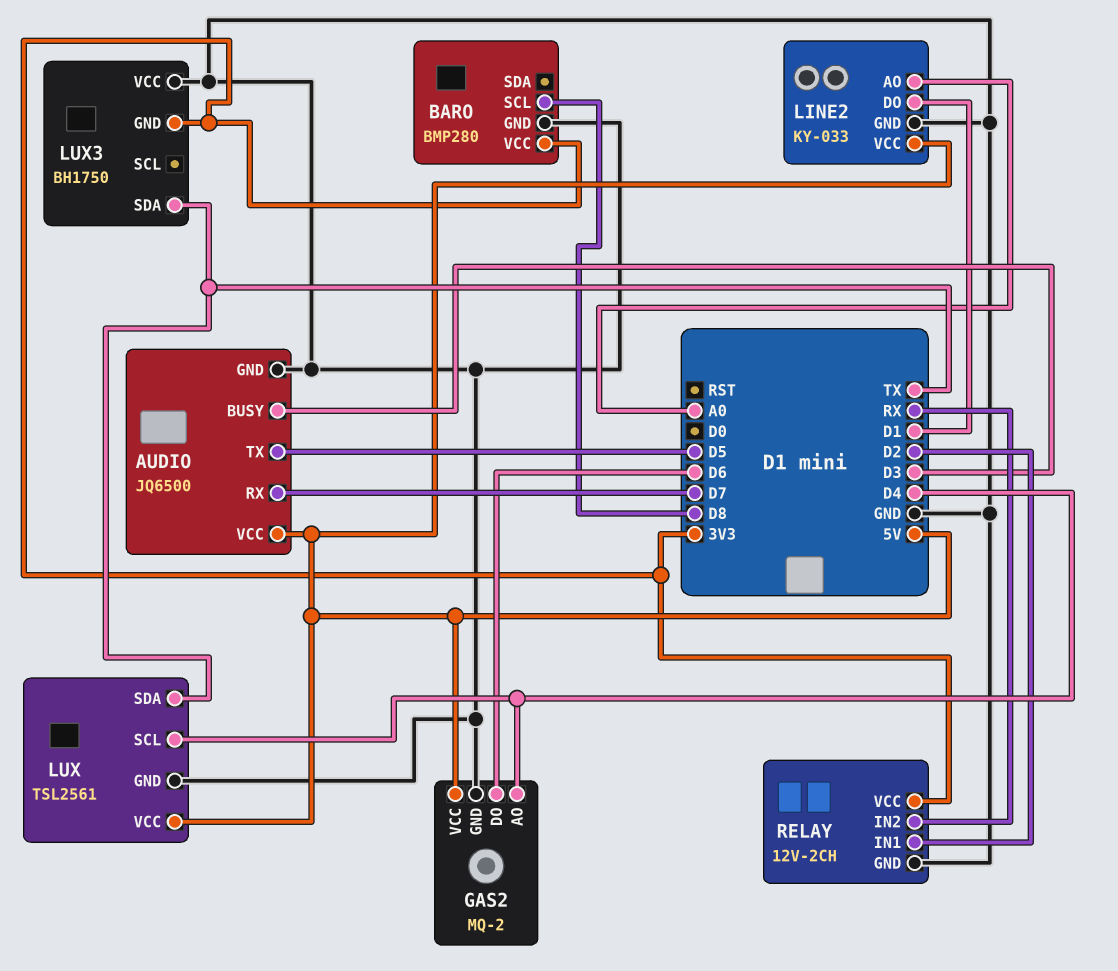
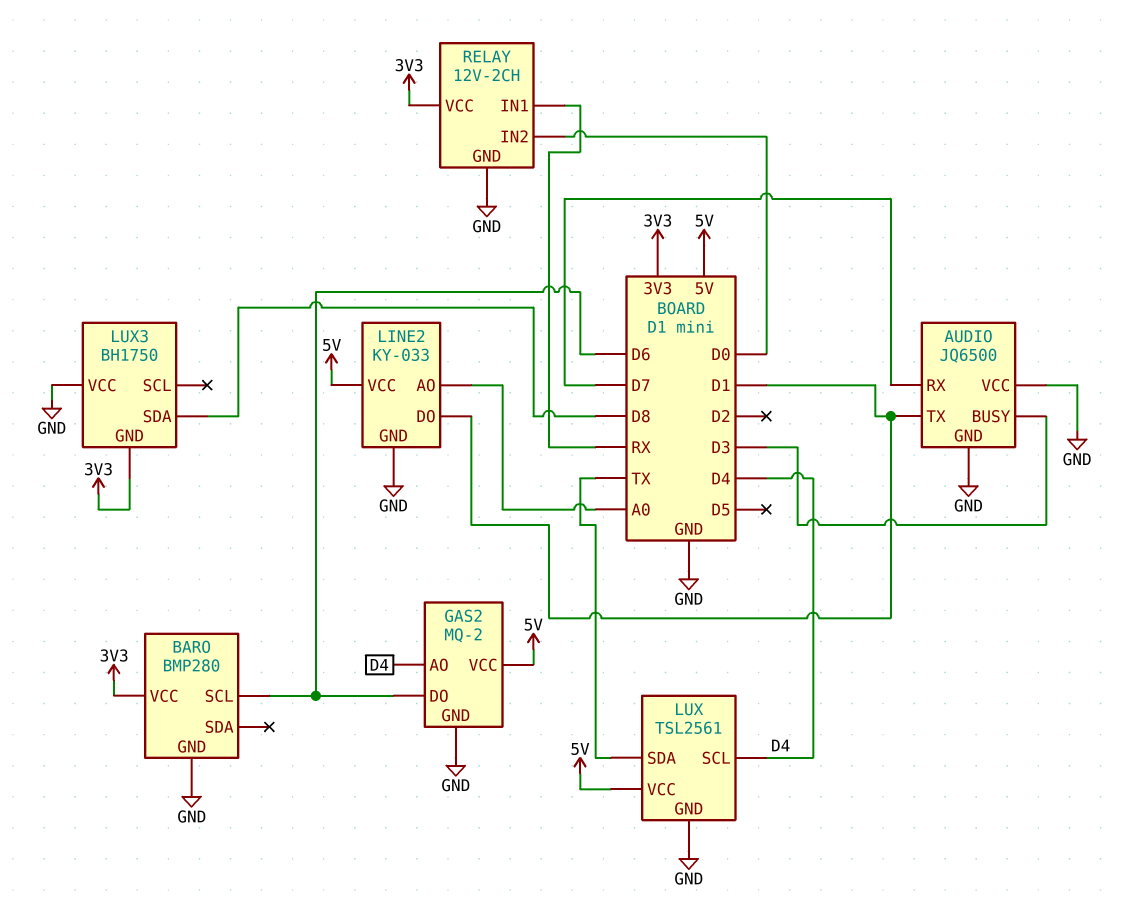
AUDIO pin TX: D5 -> D1
AUDIO pin VCC: 5V -> GND
BARO pin SCL: D8 -> D6
LUX3 pin SDA: TX -> D8
RELAY pin IN1: D2 -> RX
RELAY pin IN2: RX -> D0

